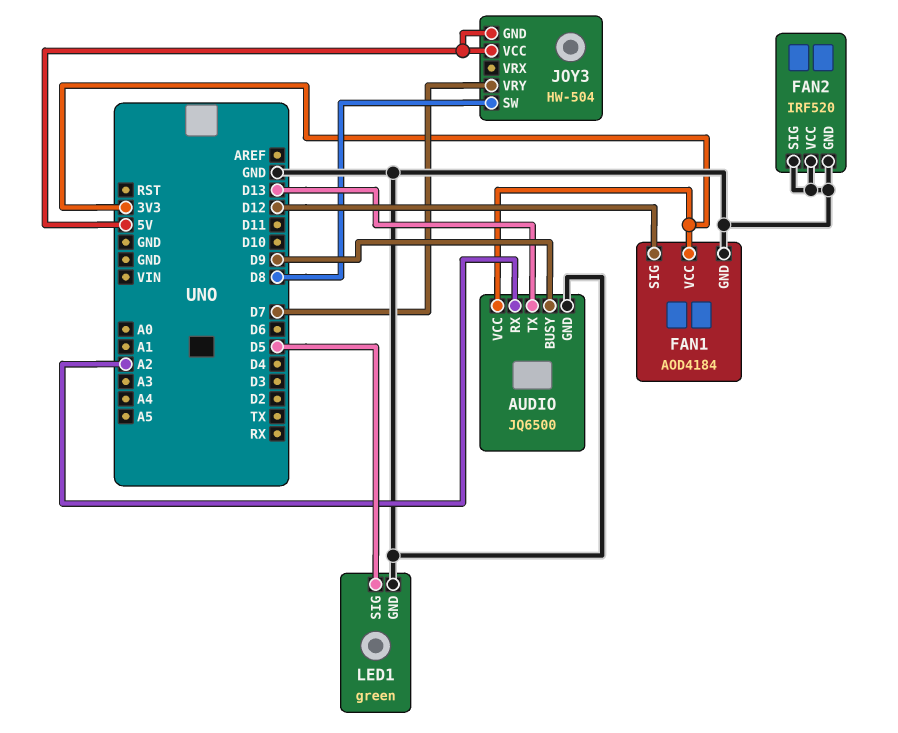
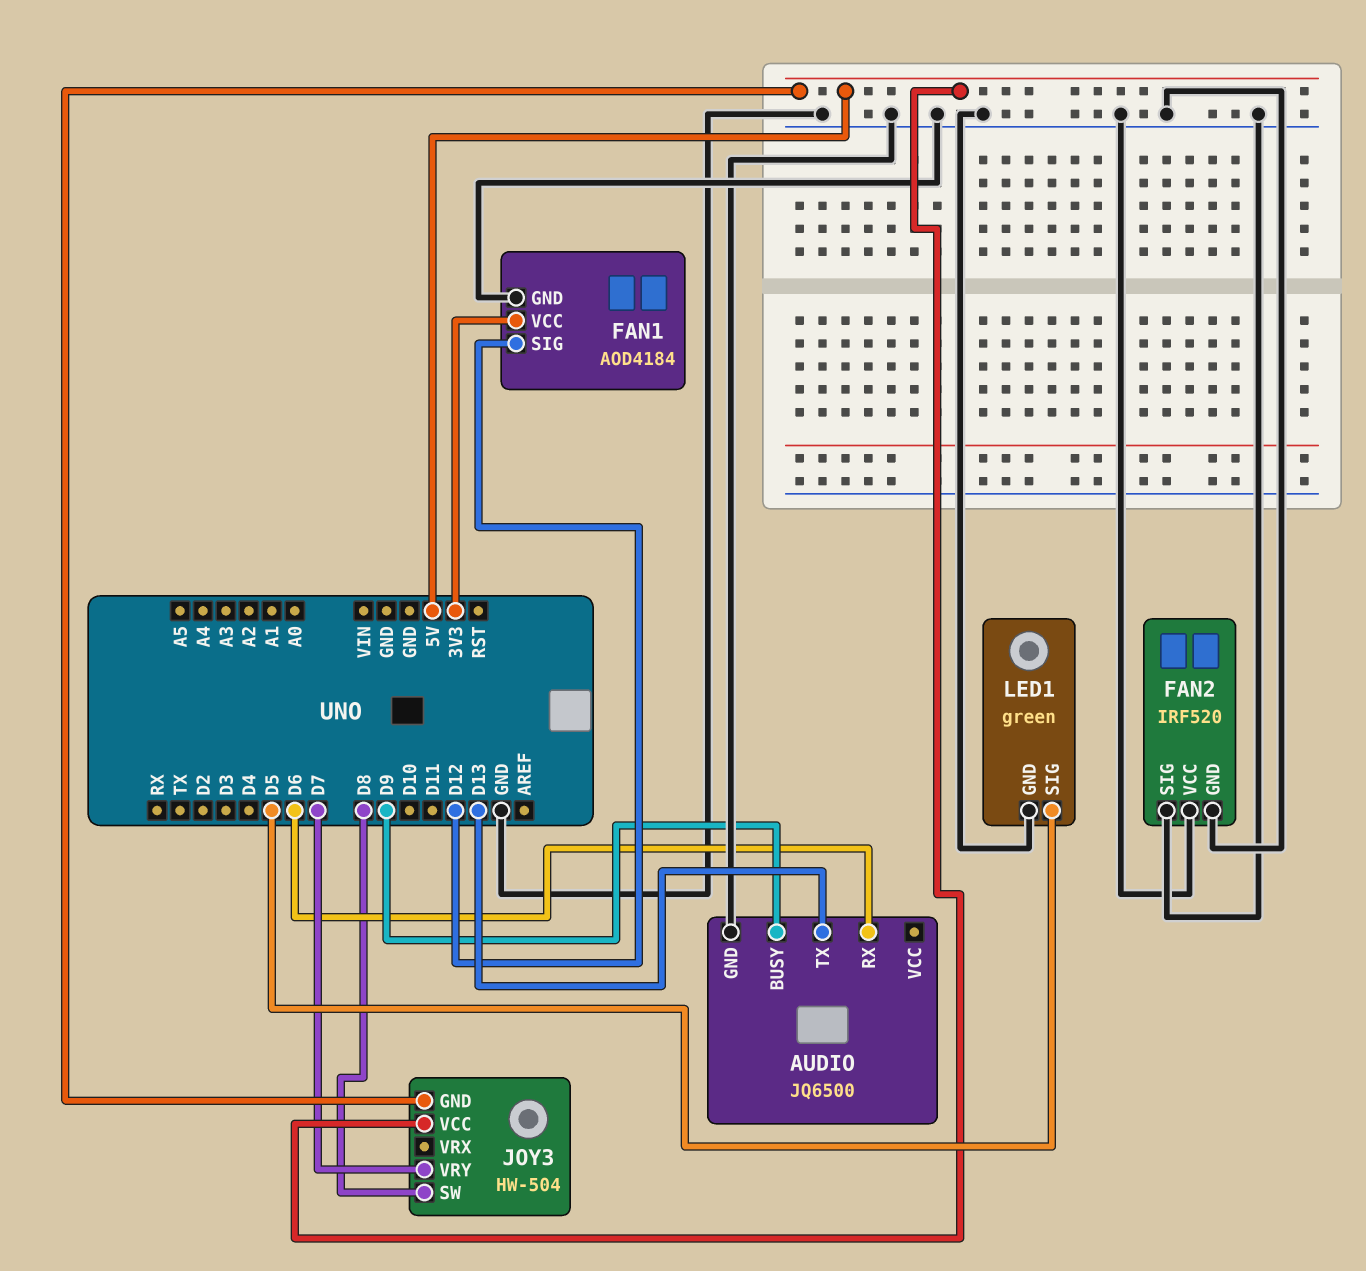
AUDIO pin RX: A2 -> D6
AUDIO pin VCC: 3V3 -> none

